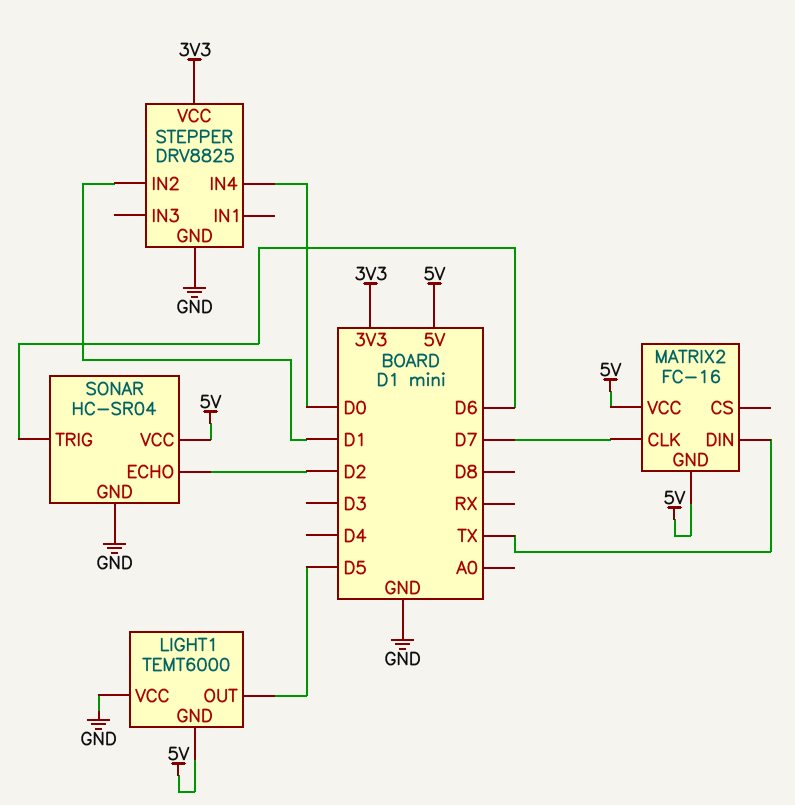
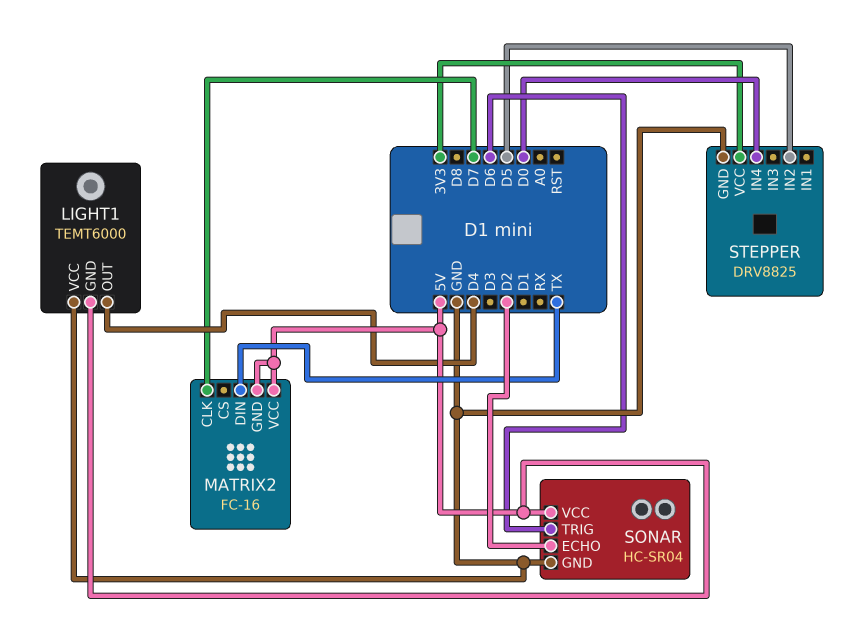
LIGHT1 pin OUT: D5 -> D4
STEPPER pin IN2: D1 -> D5

